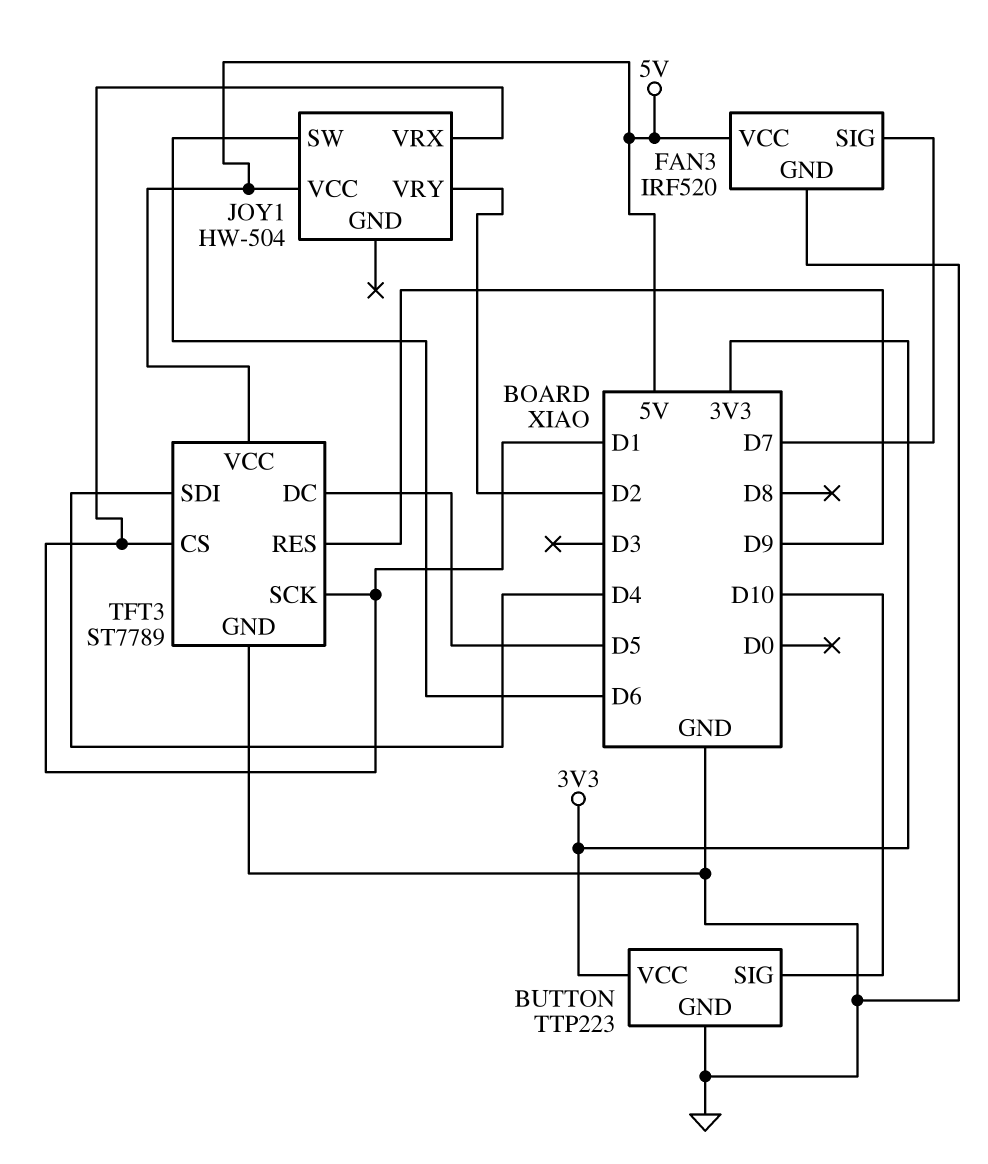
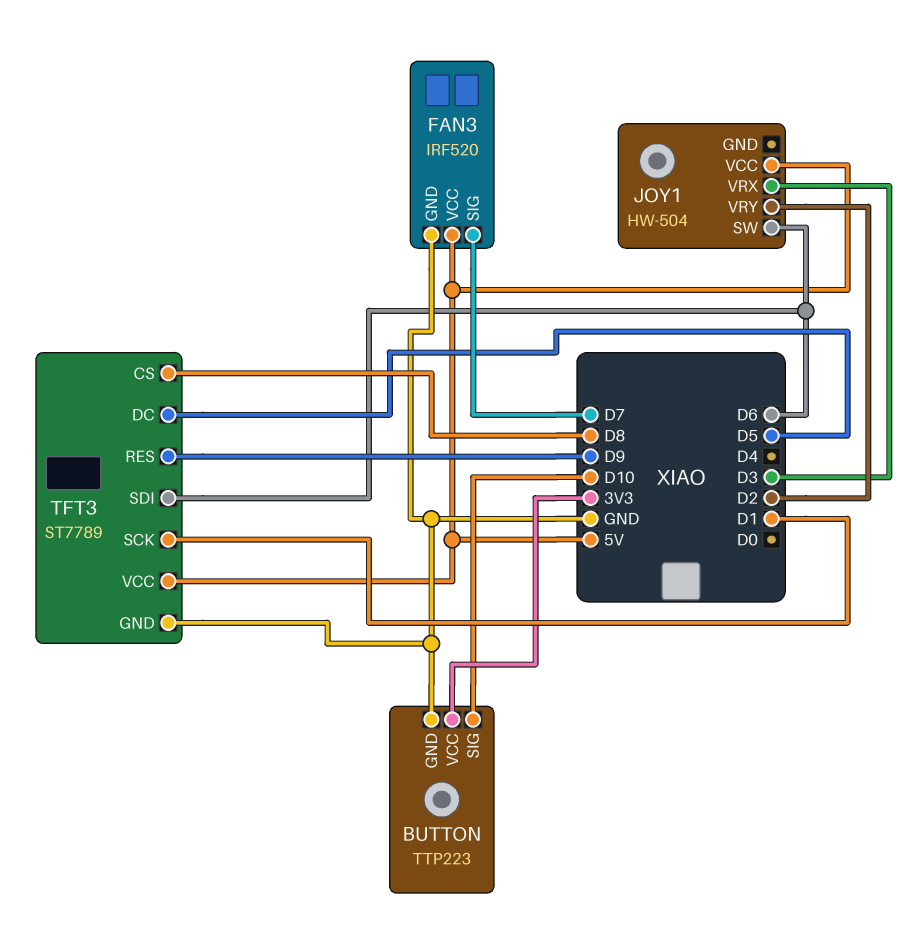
JOY1 pin VRX: D1 -> D3
TFT3 pin CS: D1 -> D8
TFT3 pin SDI: D4 -> D6

